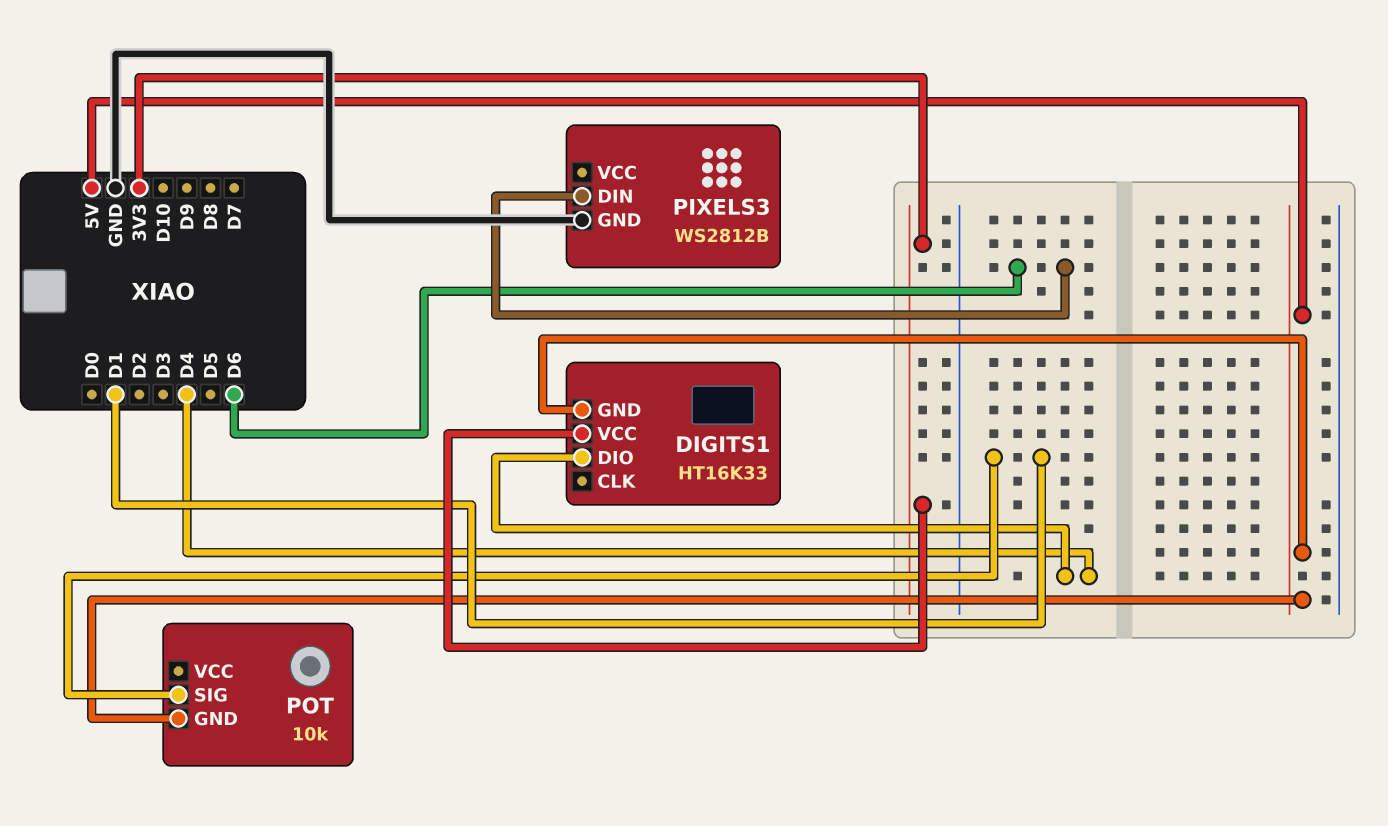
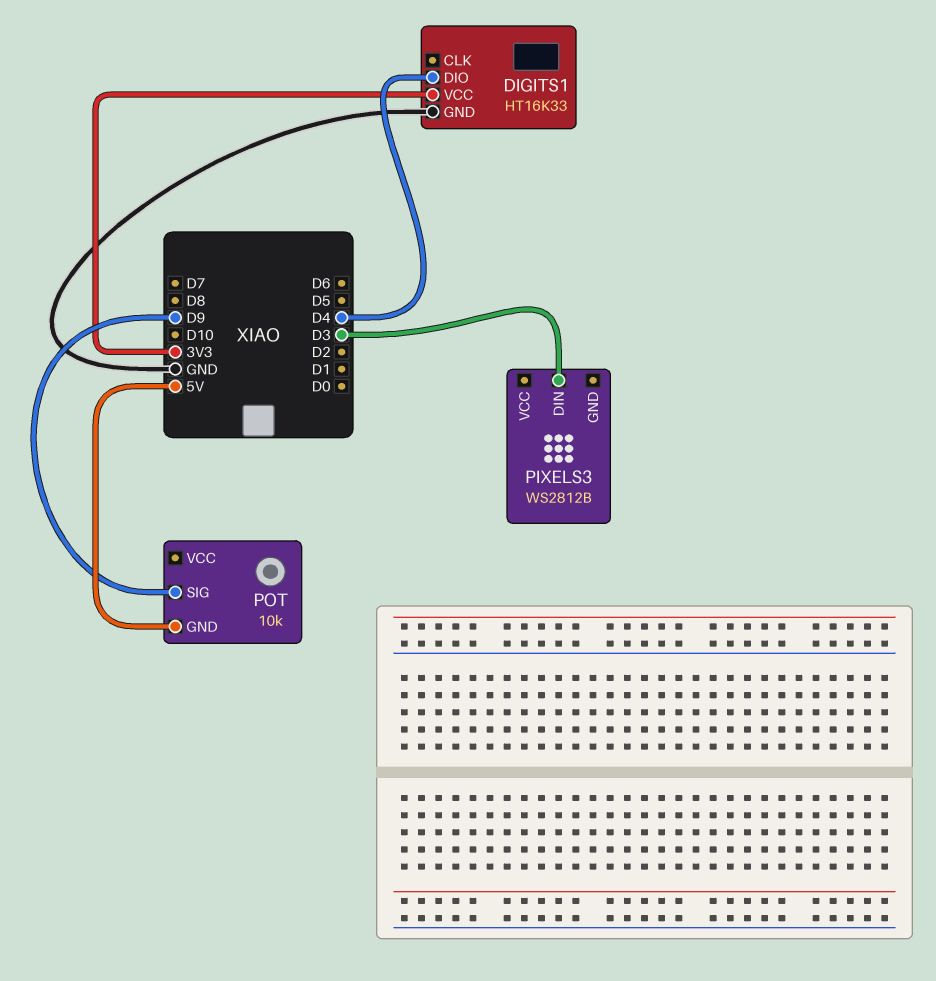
DIGITS1 pin GND: 5V -> GND
PIXELS3 pin DIN: D6 -> D3
PIXELS3 pin GND: GND -> none
POT pin SIG: D1 -> D9

